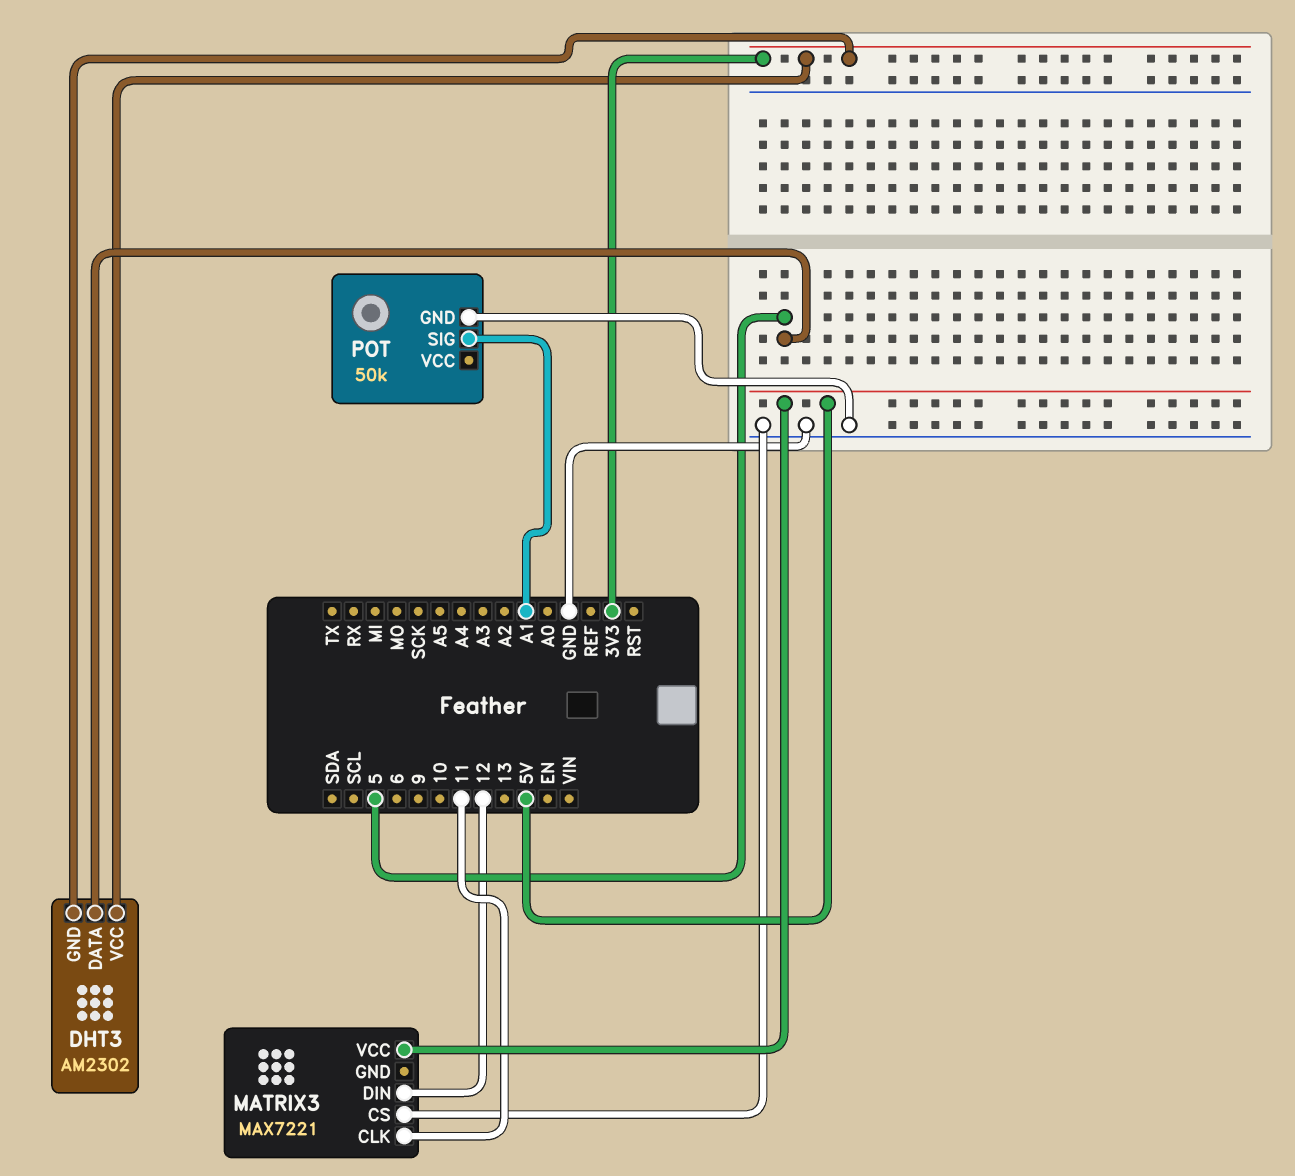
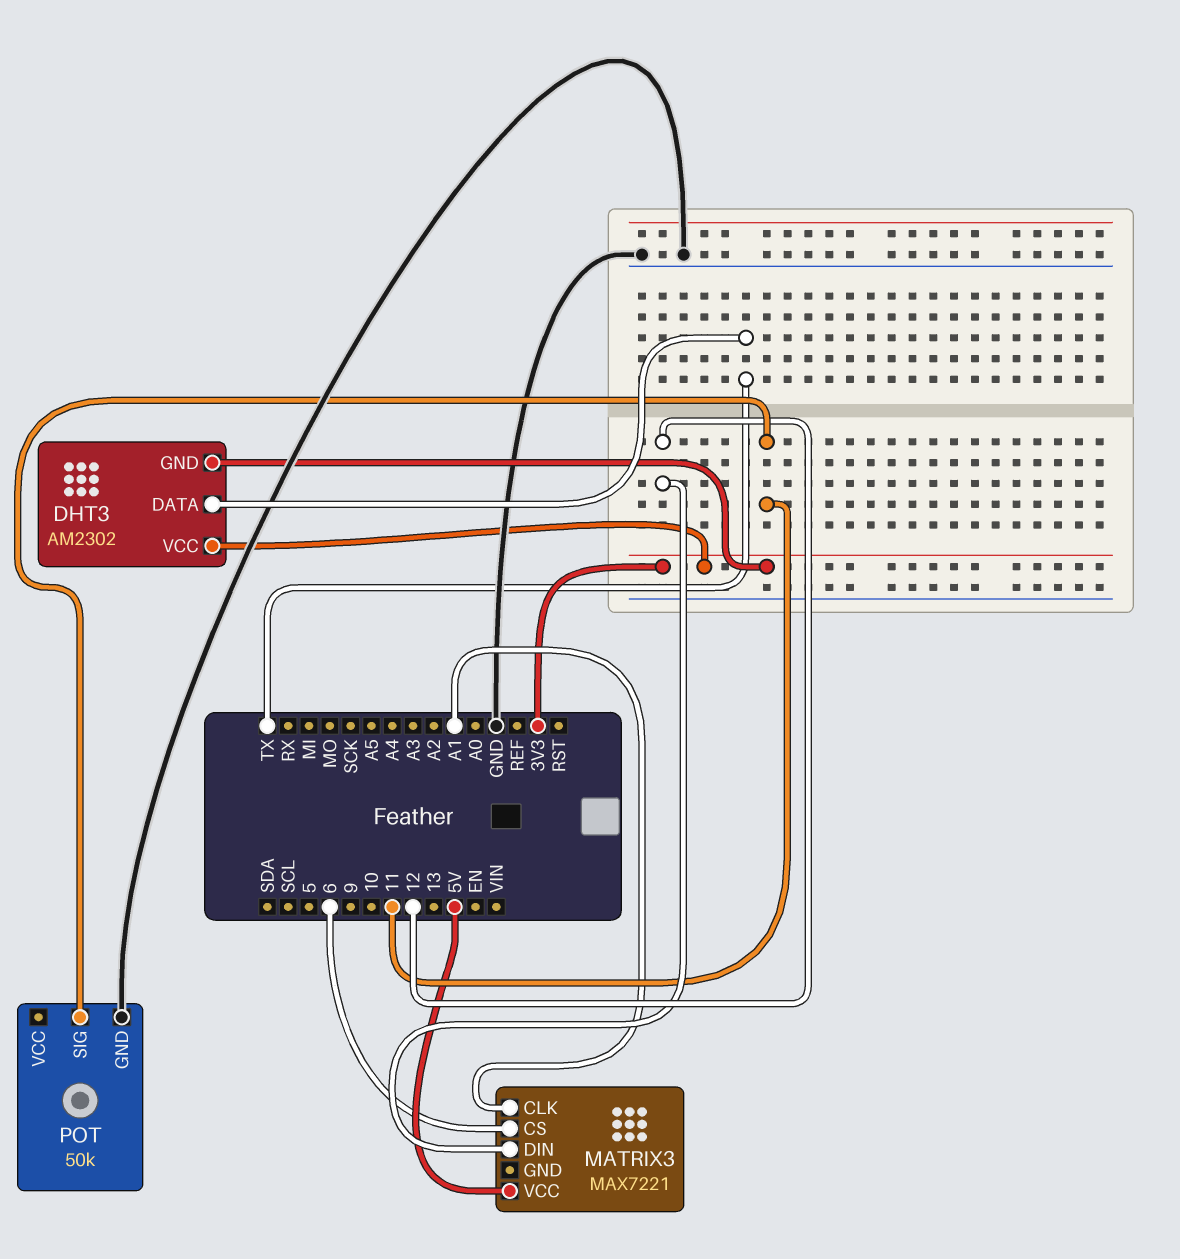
DHT3 pin DATA: 5 -> TX
MATRIX3 pin CLK: 11 -> A1
MATRIX3 pin CS: GND -> 6
POT pin SIG: A1 -> 11

